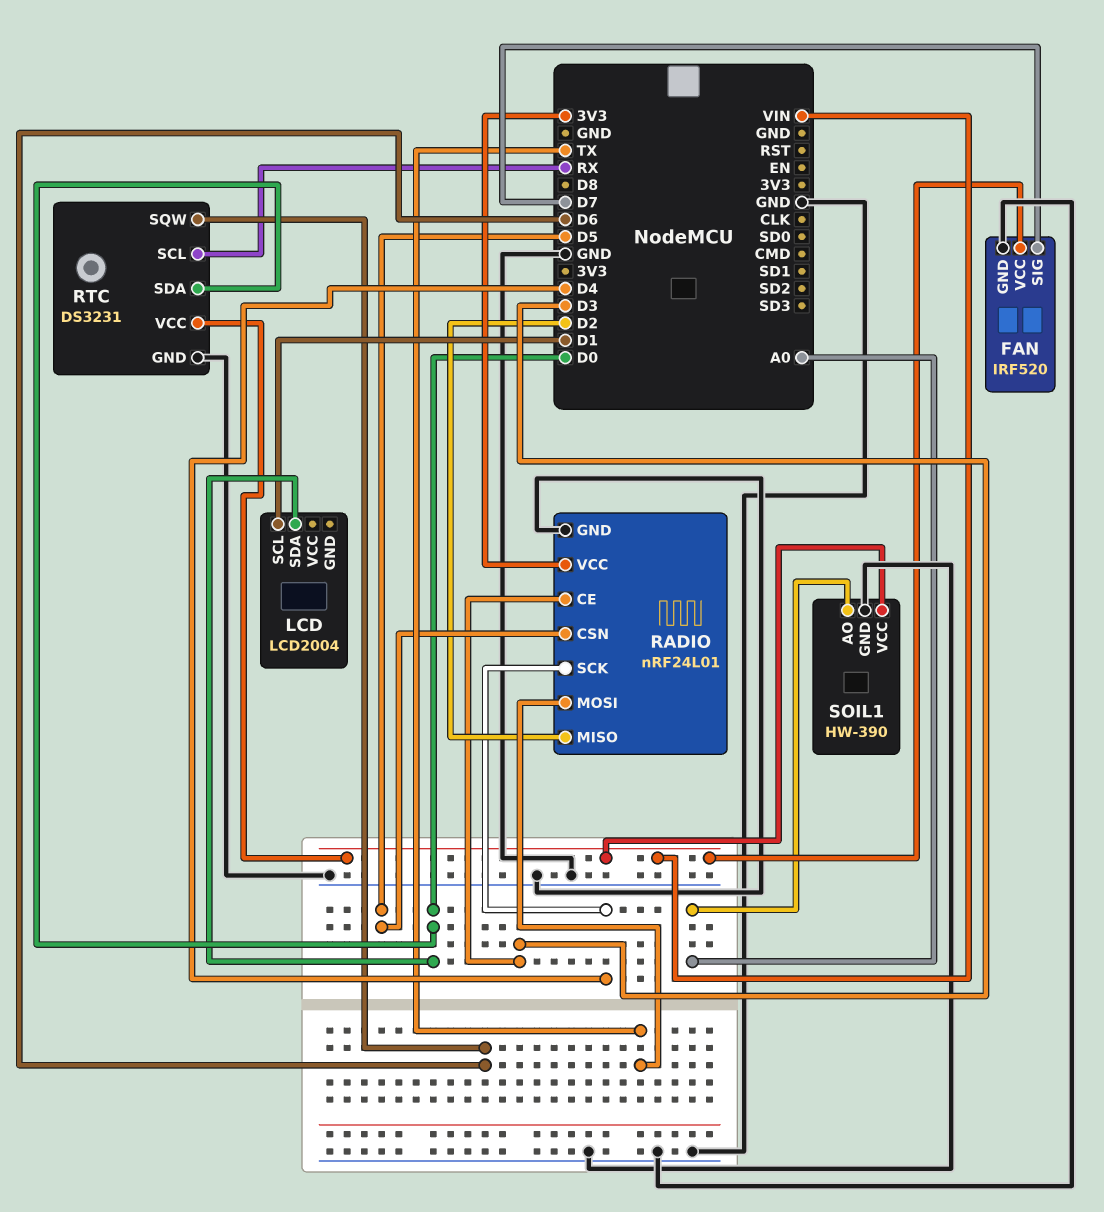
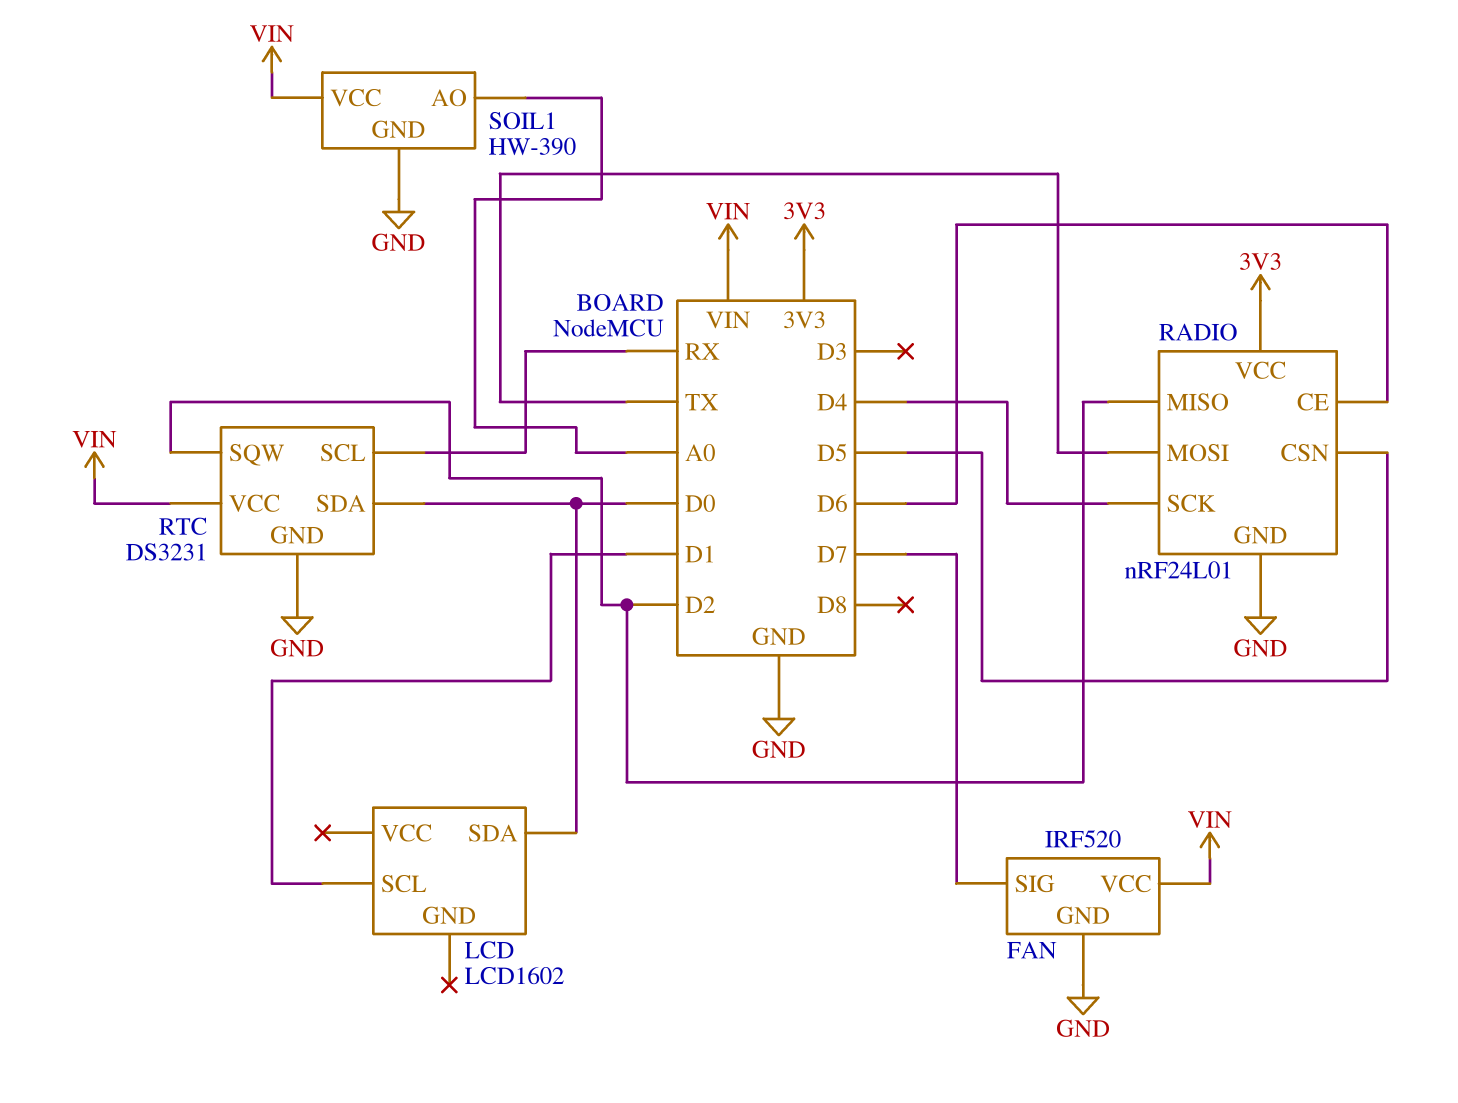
LCD: LCD2004 -> LCD1602
RADIO pin CE: D3 -> D6
RTC pin SQW: D6 -> D2

